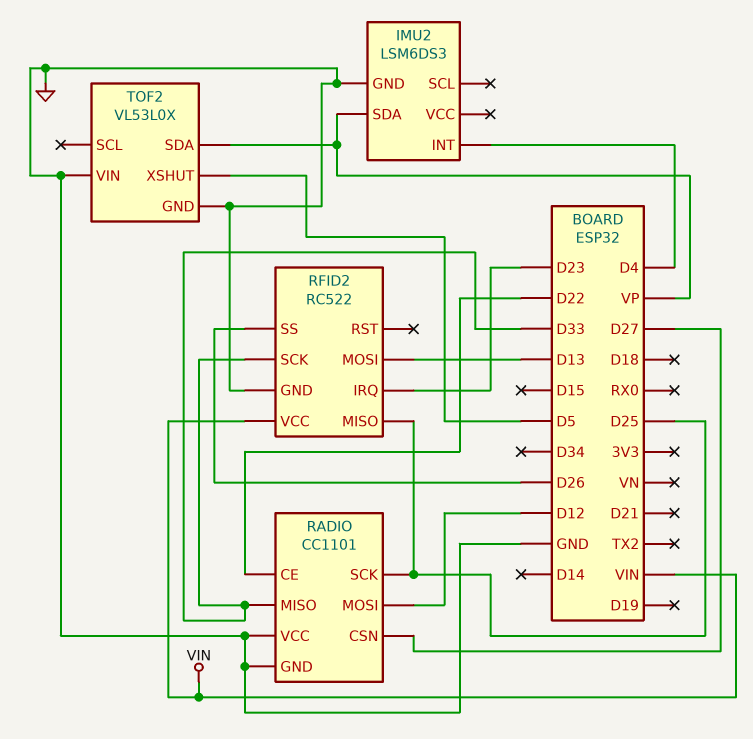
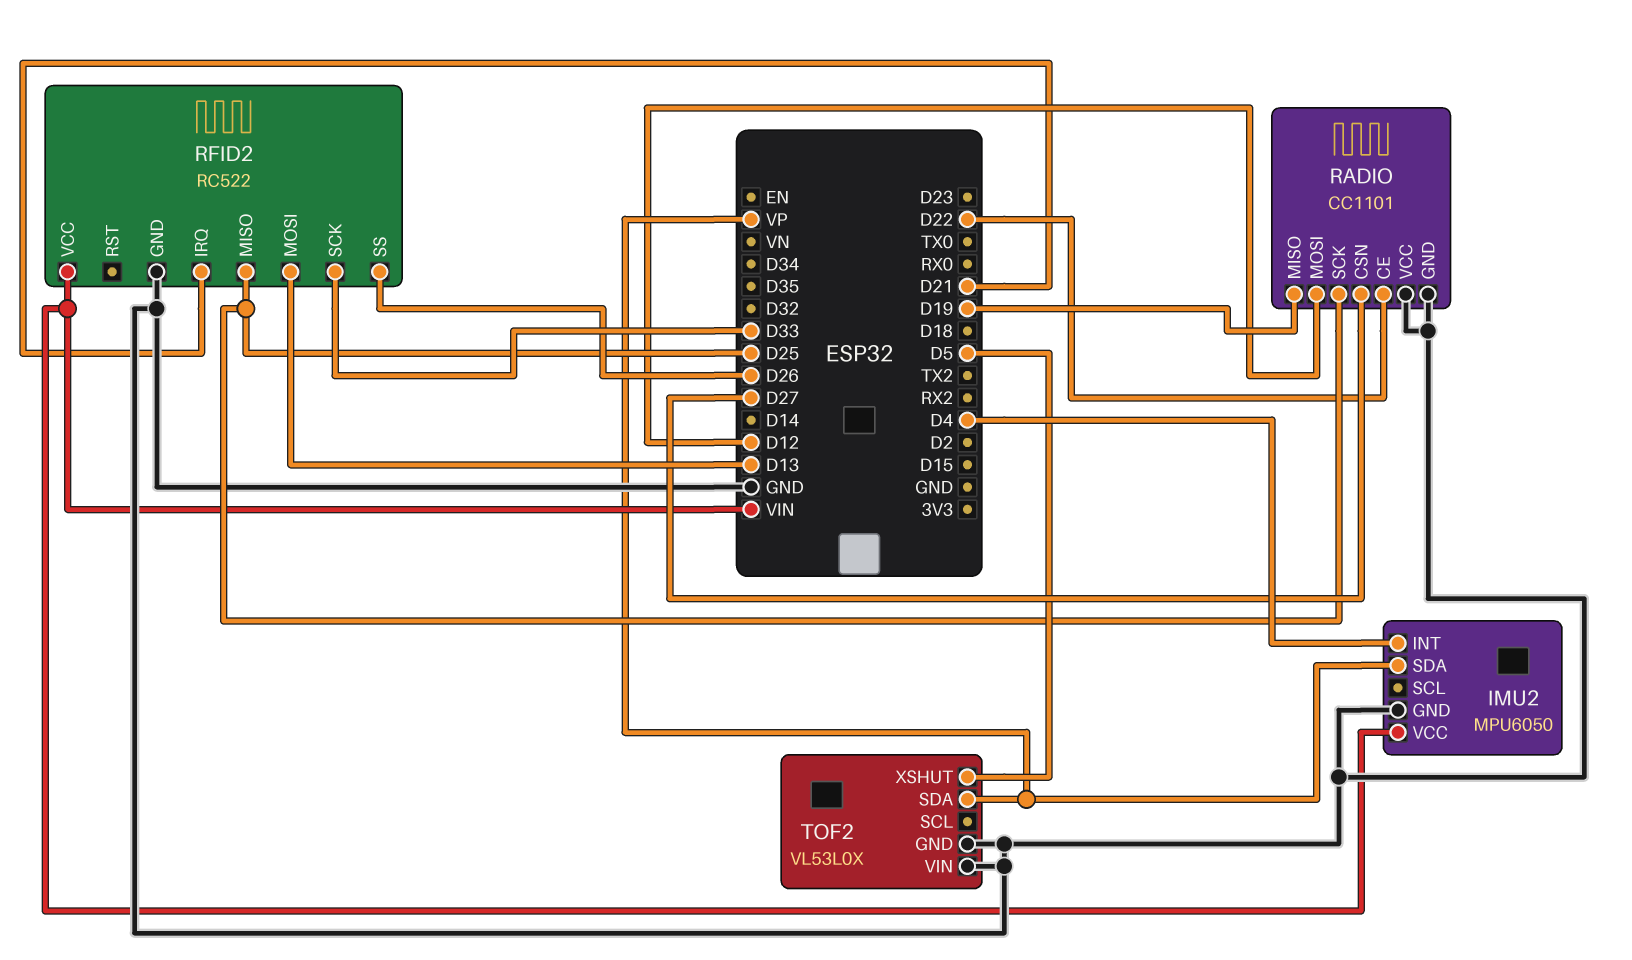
IMU2: LSM6DS3 -> MPU6050
IMU2 pin VCC: none -> VIN
RADIO pin MISO: D33 -> D19
RFID2 pin IRQ: D23 -> D21

